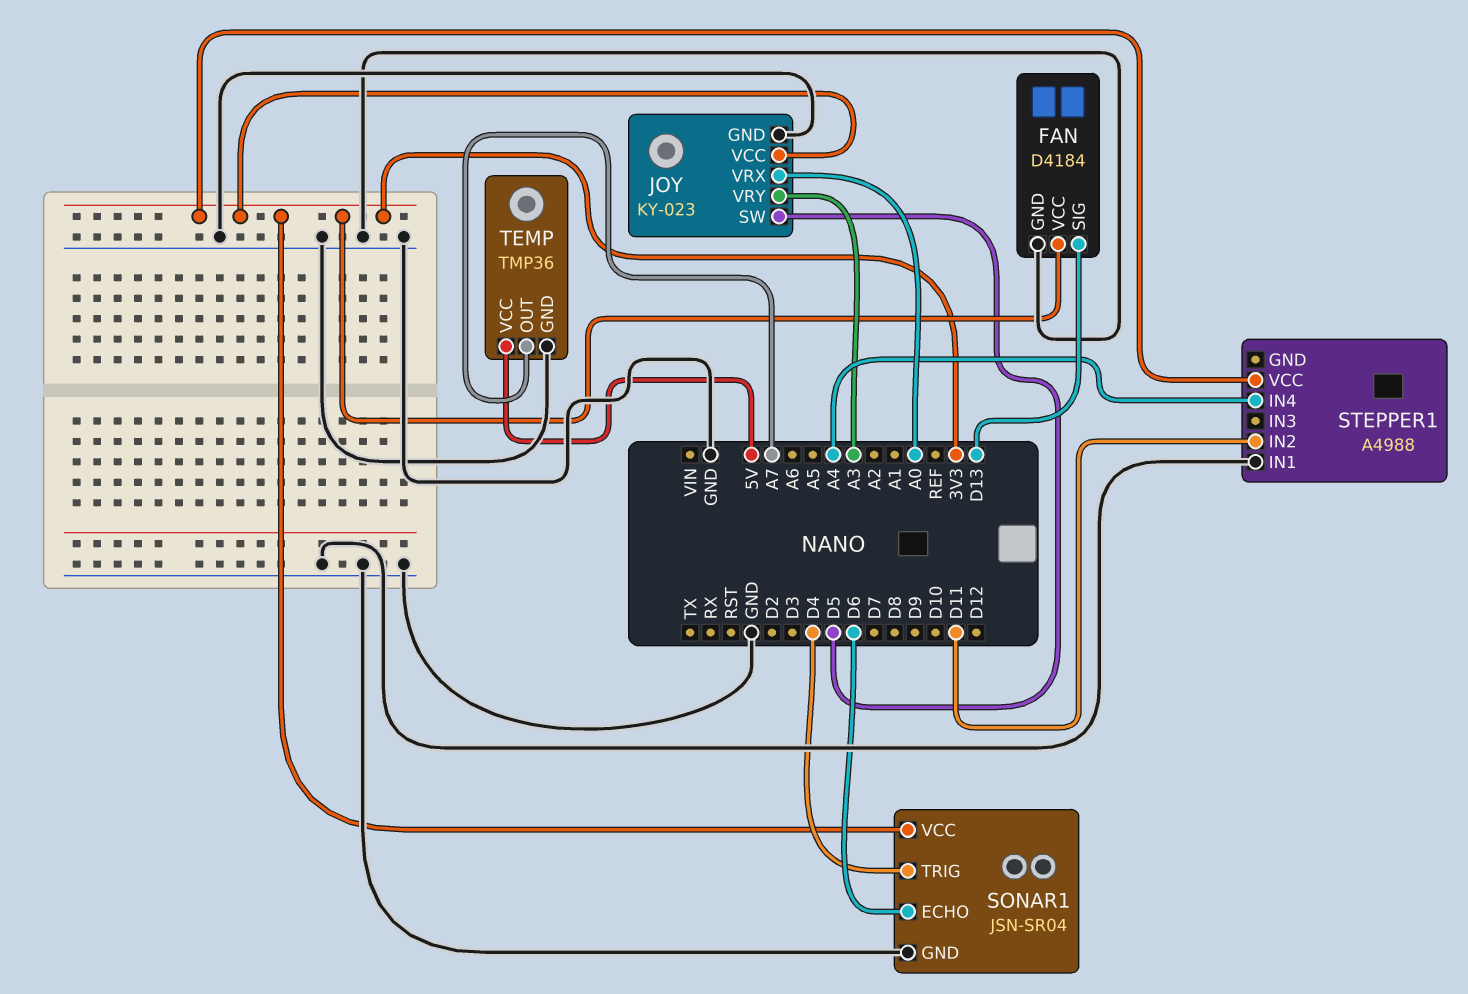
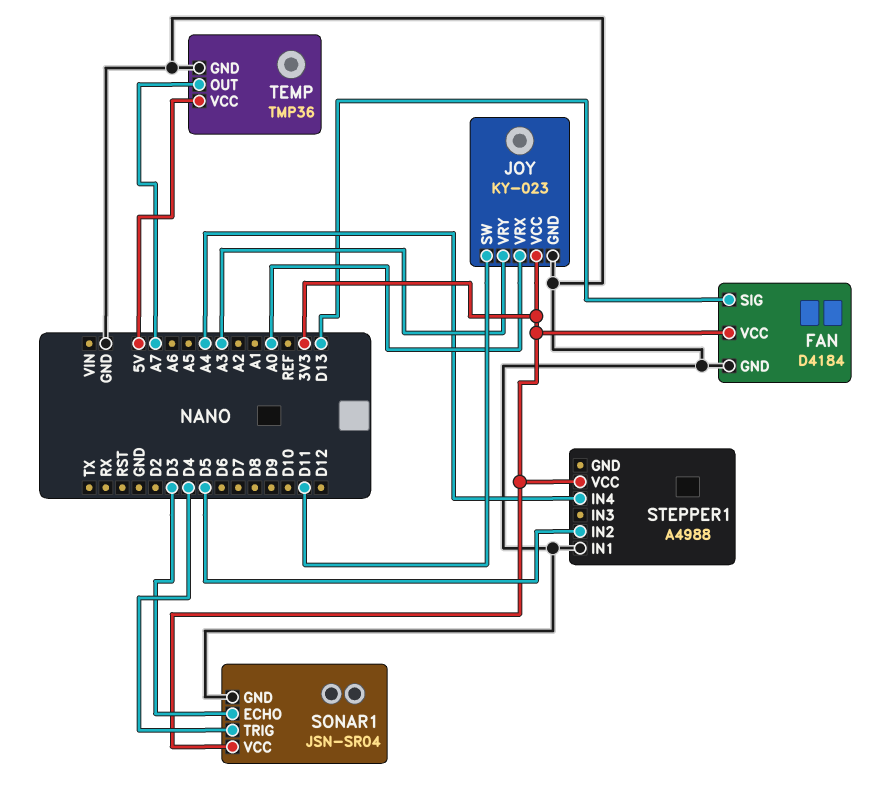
JOY pin SW: D5 -> D11
SONAR1 pin ECHO: D6 -> D3
STEPPER1 pin IN2: D11 -> D5

